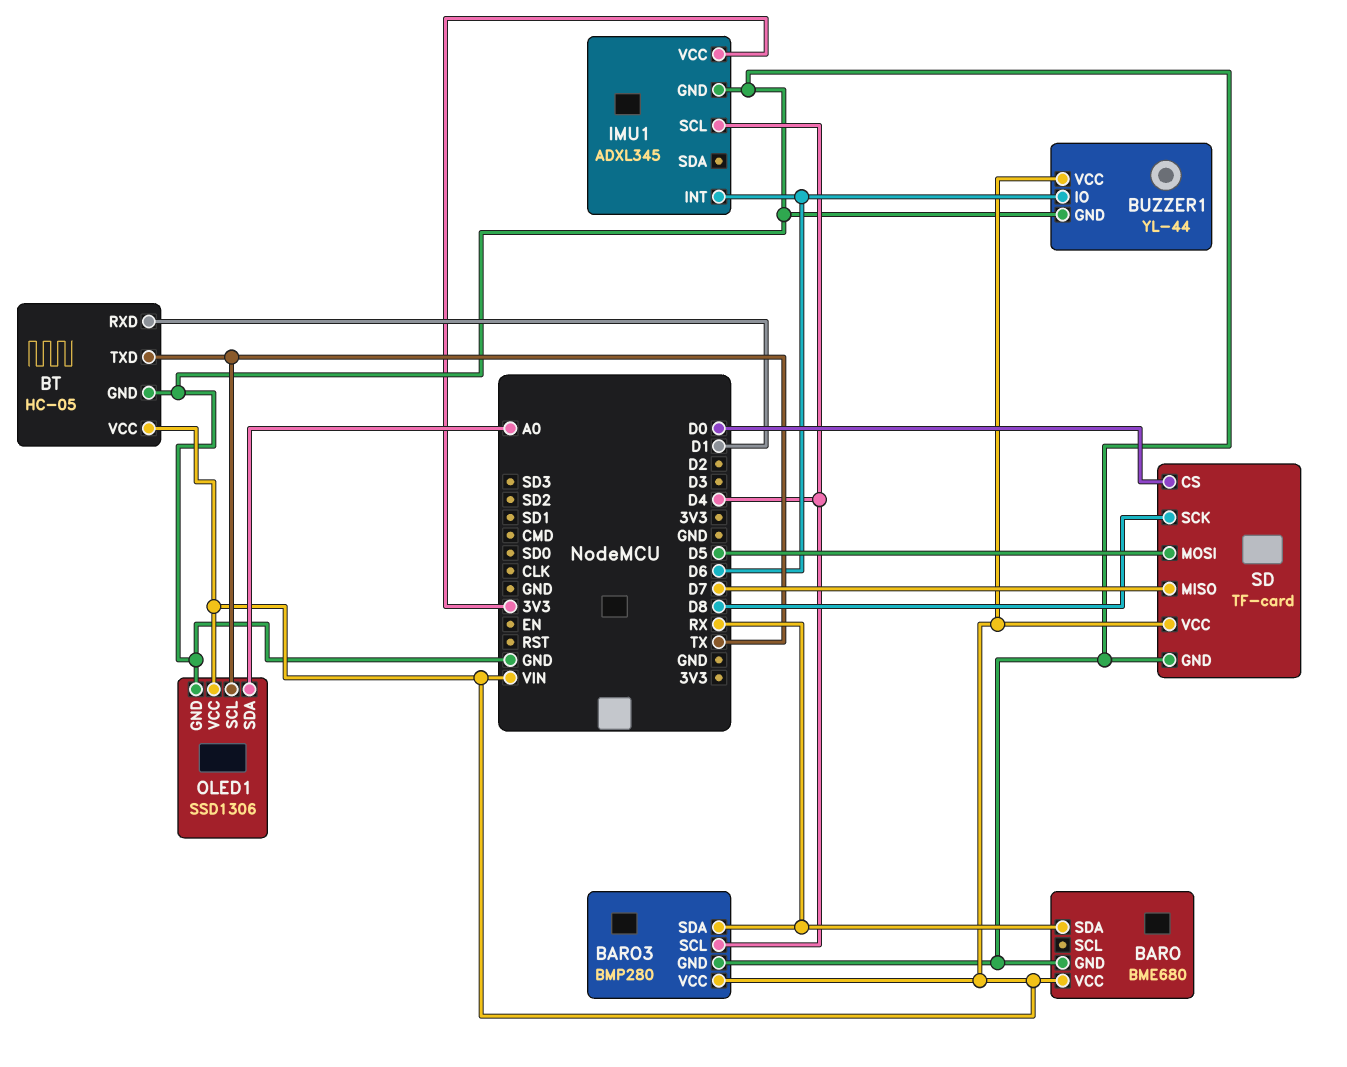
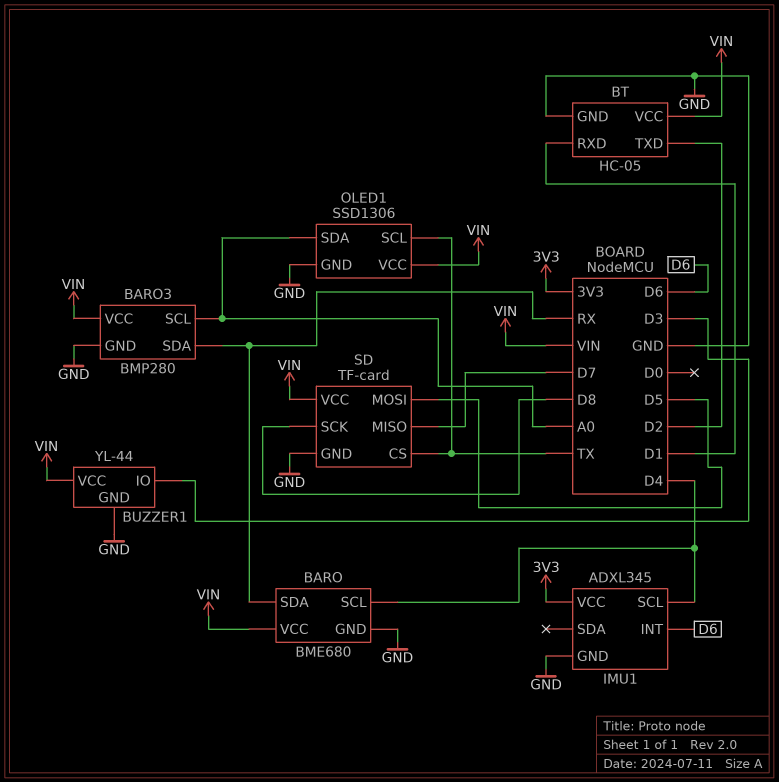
BARO pin SCL: none -> D4
BARO3 pin SCL: D4 -> A0
BT pin TXD: TX -> D2
BUZZER1 pin IO: D6 -> D3
SD pin CS: D0 -> TX

